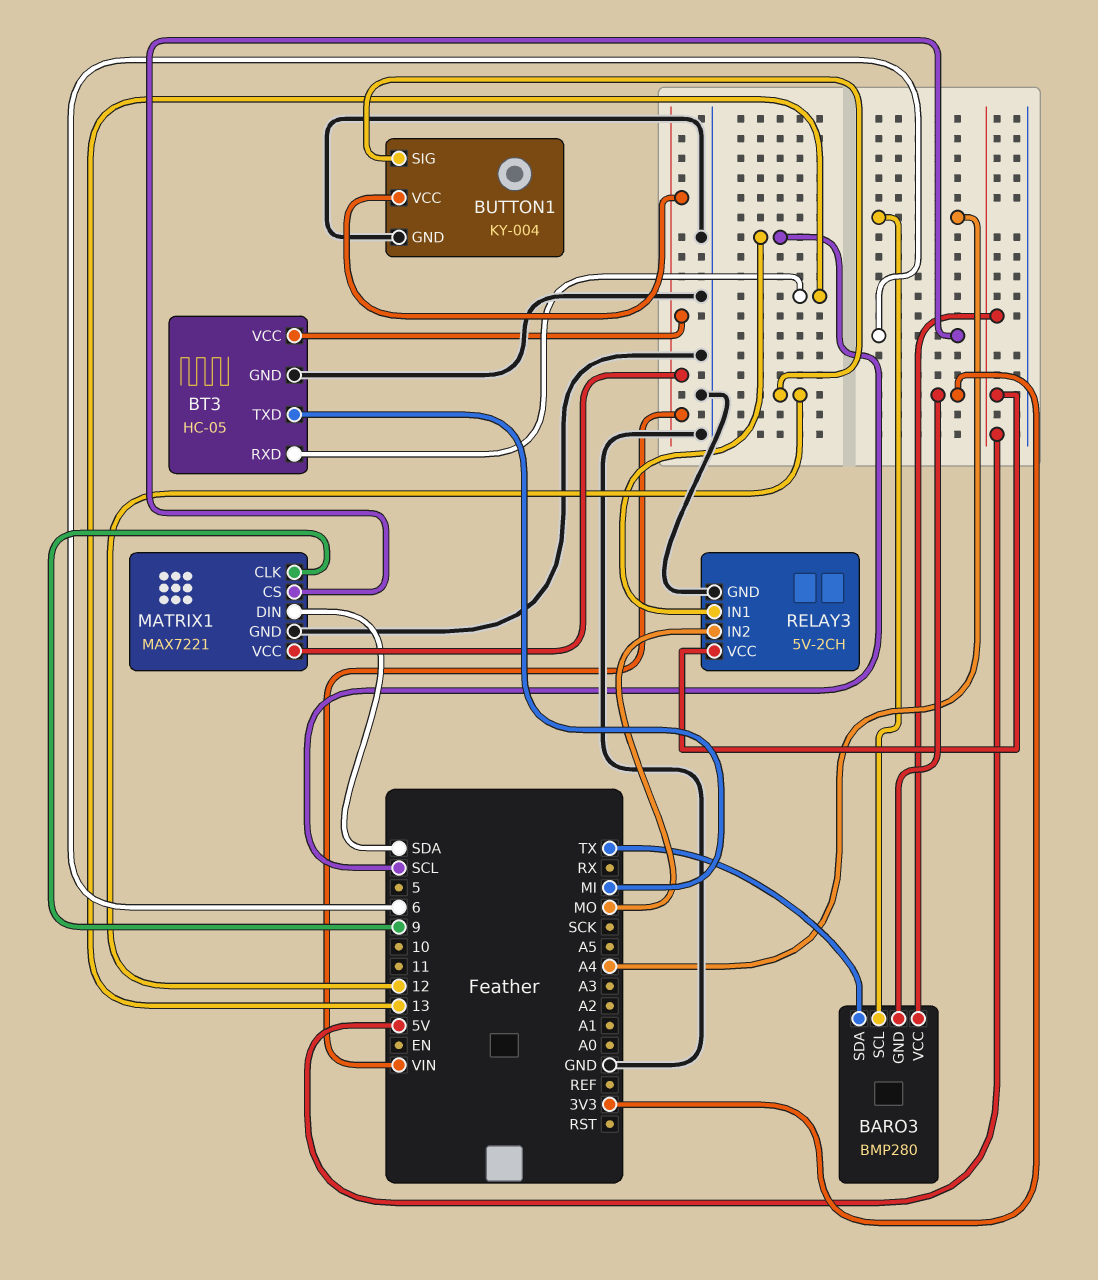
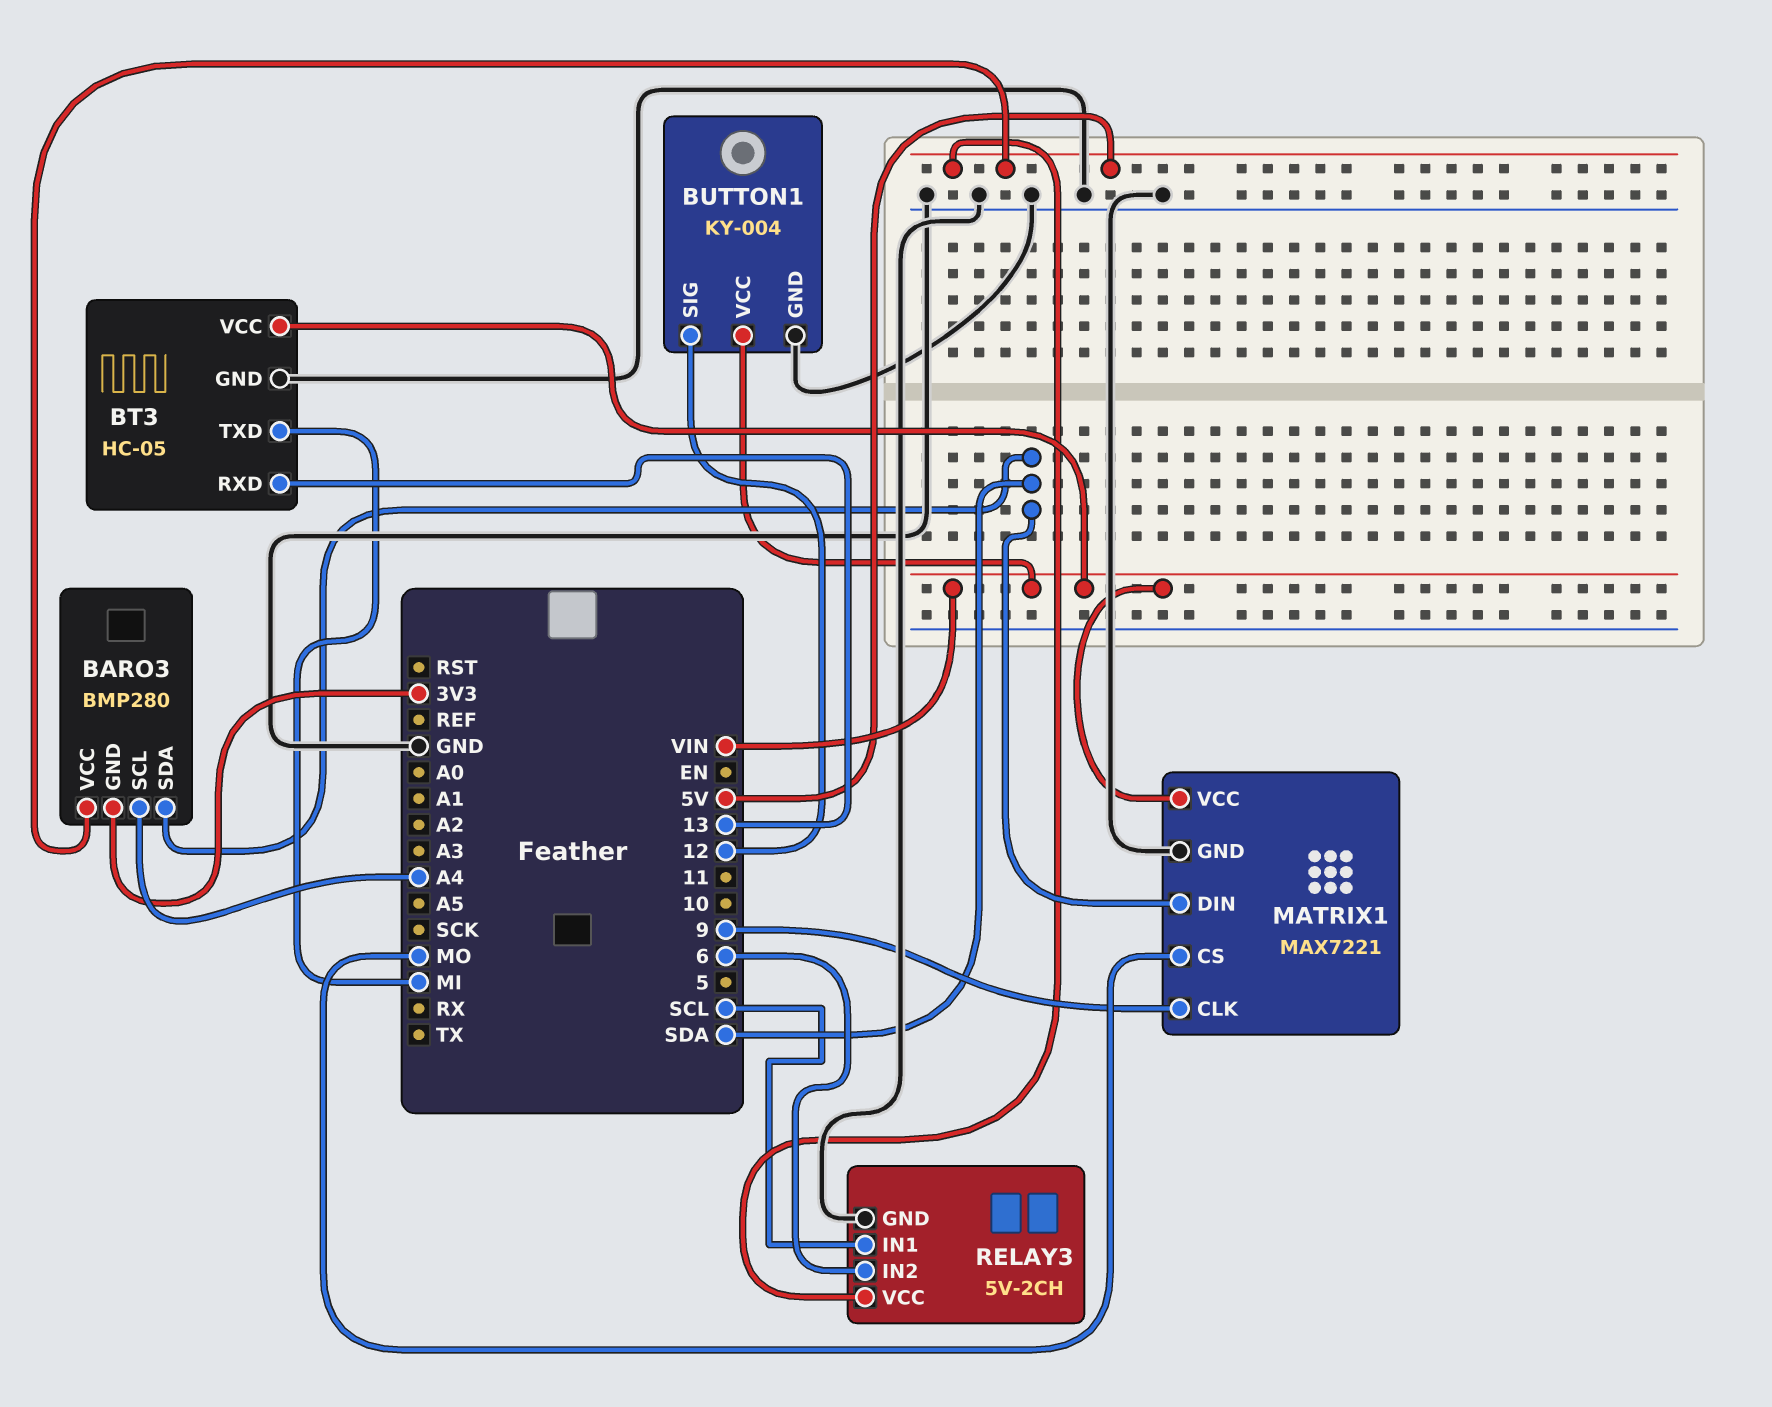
BARO3 pin SDA: TX -> SDA
MATRIX1 pin CS: 6 -> MO
RELAY3 pin IN2: MO -> 6

